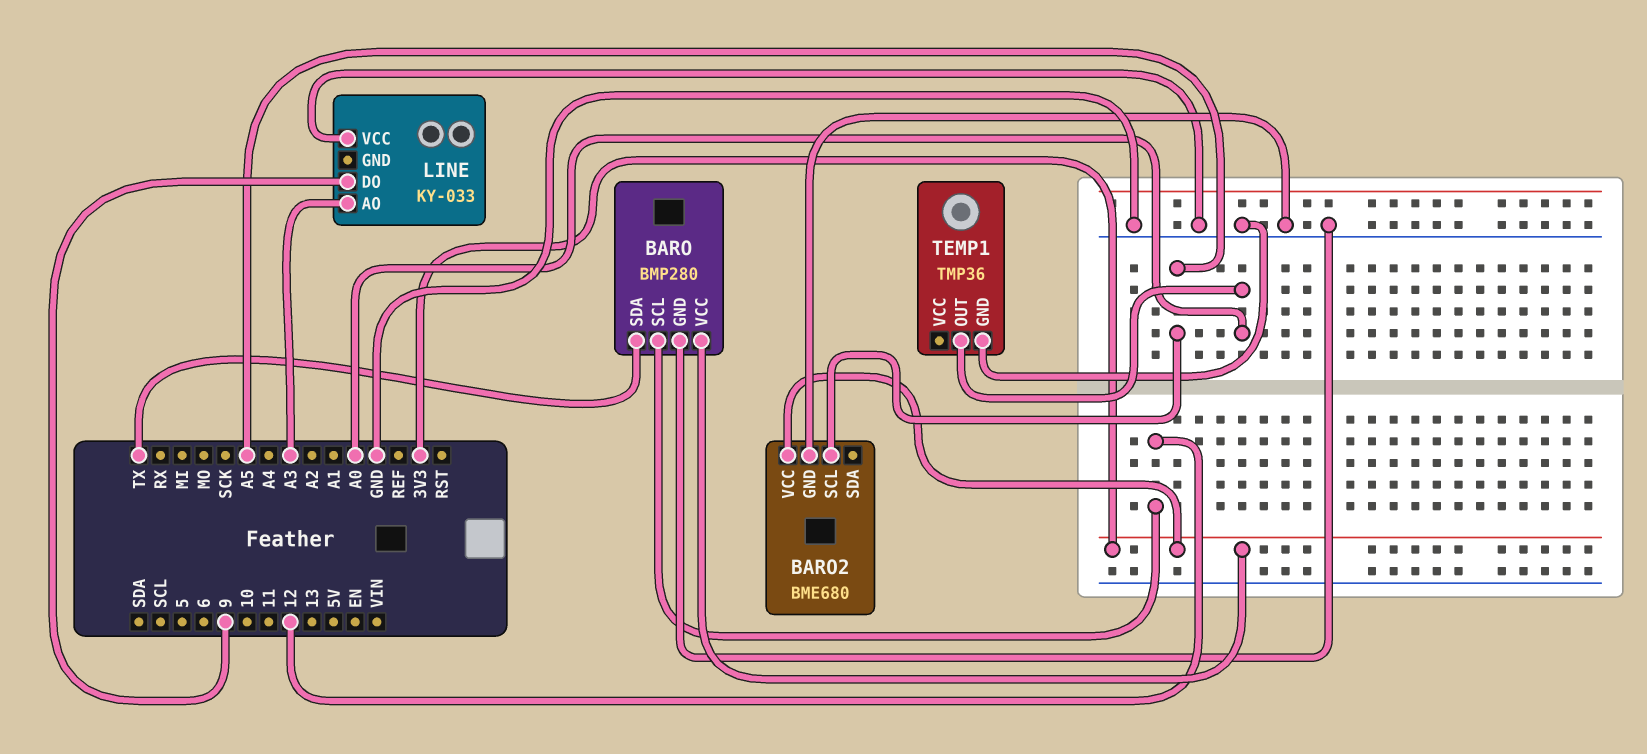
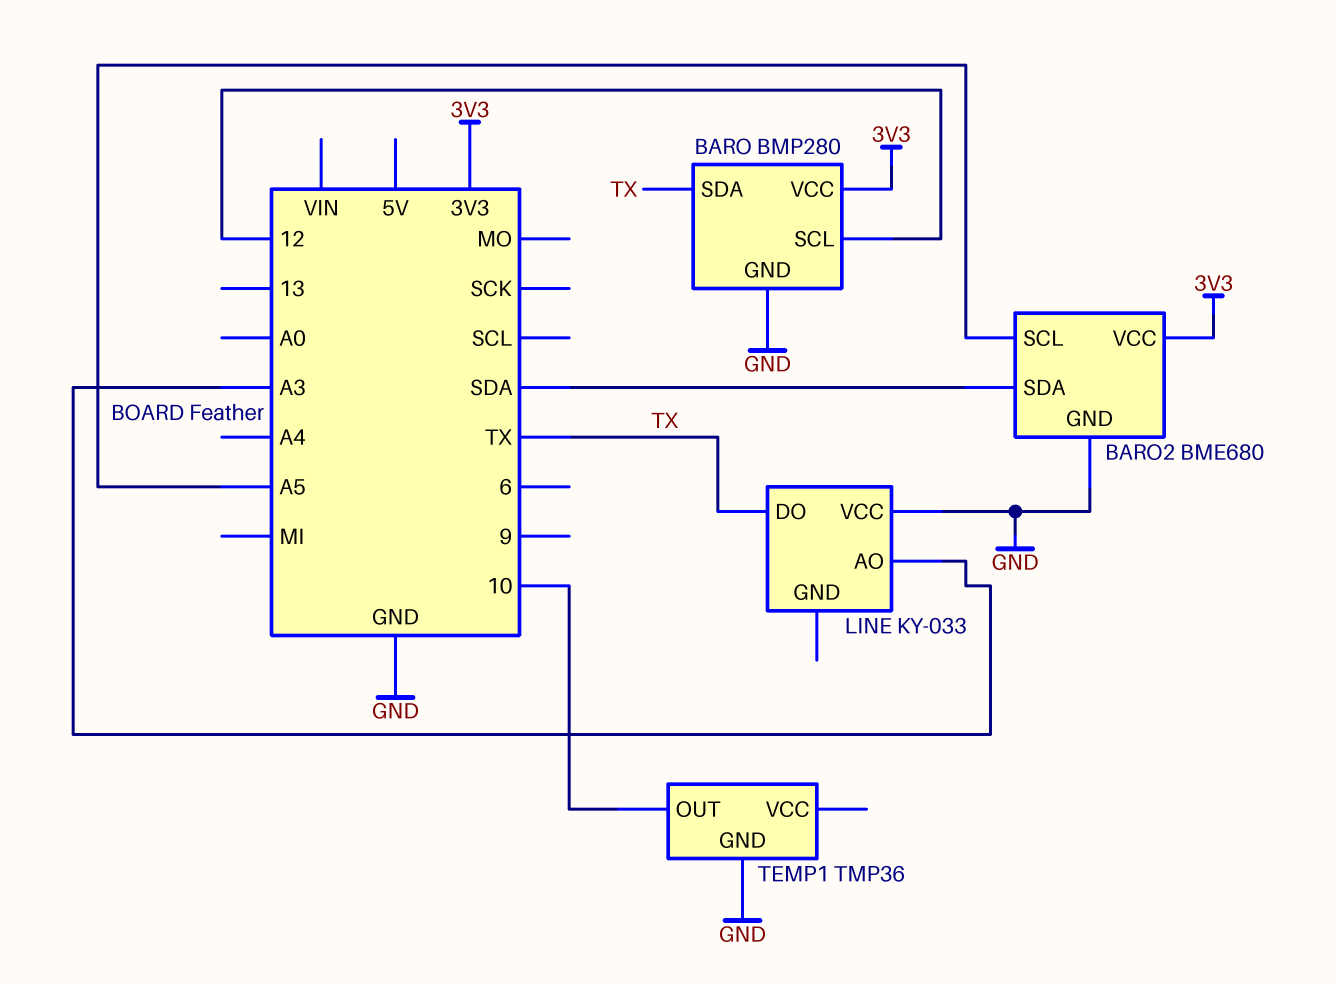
BARO2 pin SDA: none -> SDA
LINE pin DO: 9 -> TX
TEMP1 pin OUT: A0 -> 10

